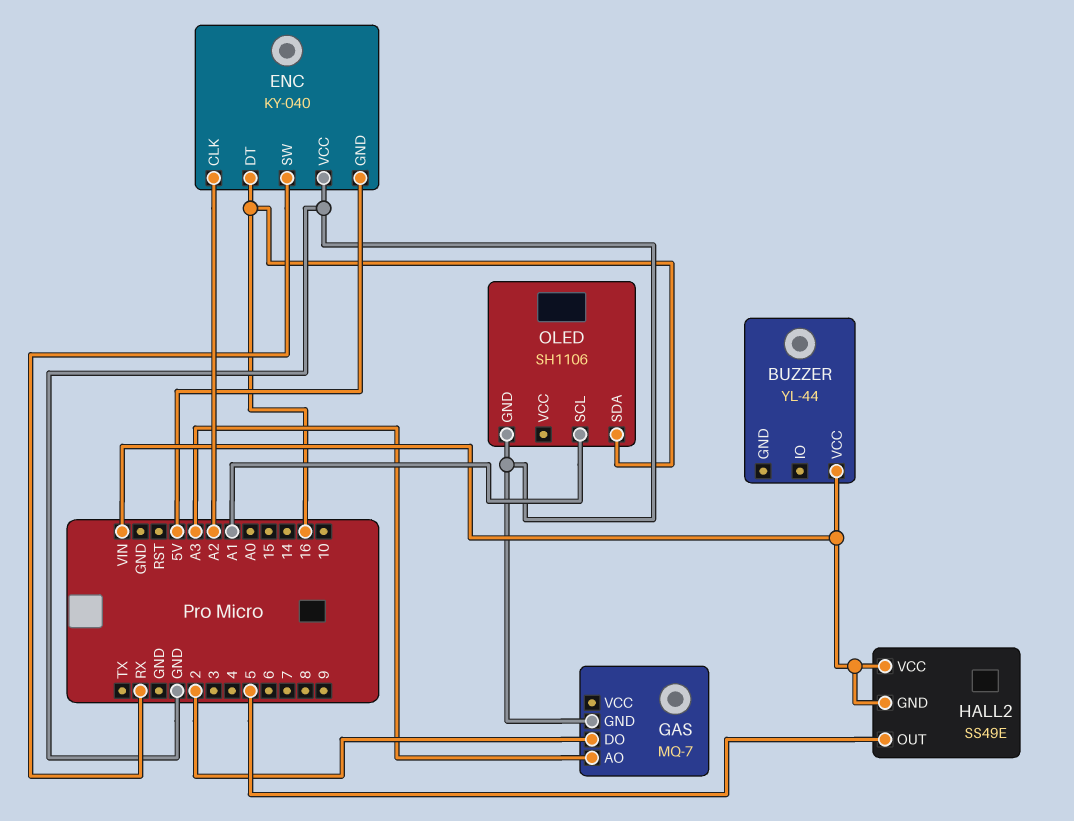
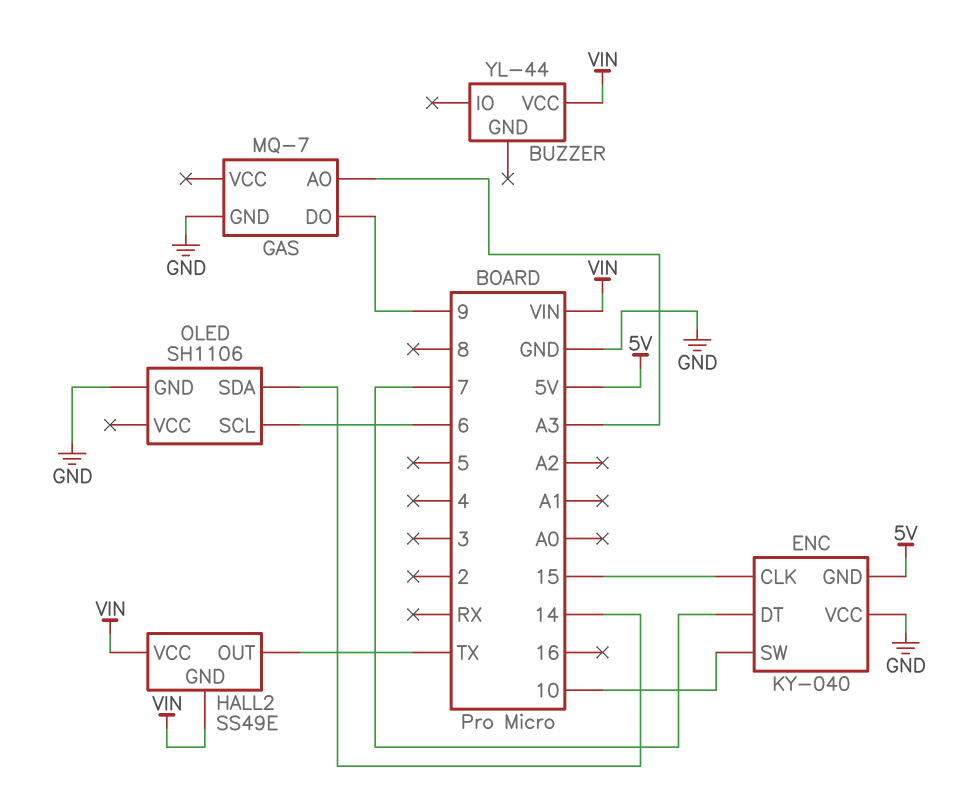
ENC pin CLK: A2 -> 15
ENC pin DT: 16 -> 7
ENC pin SW: RX -> 10
GAS pin DO: 2 -> 9
HALL2 pin OUT: 5 -> TX
OLED pin SCL: A1 -> 6
OLED pin SDA: 16 -> 14

